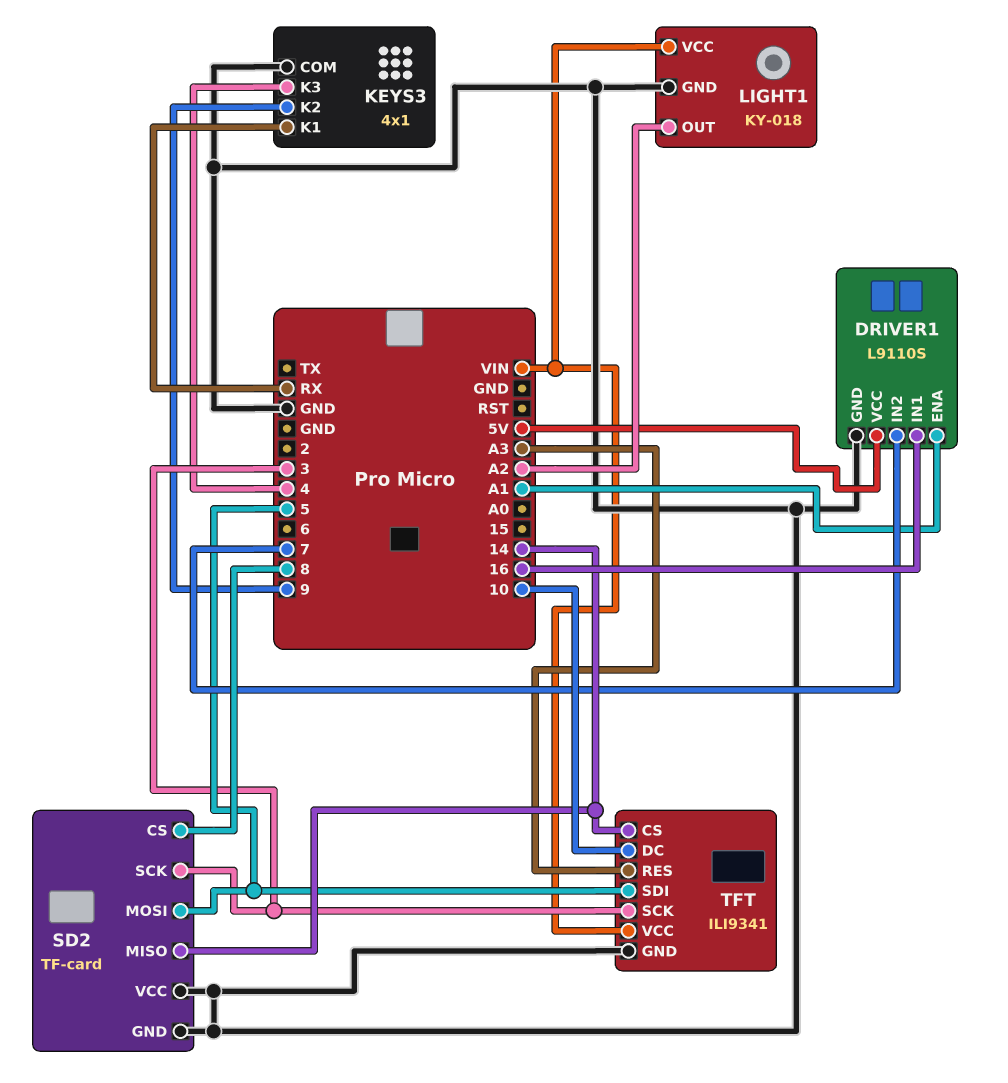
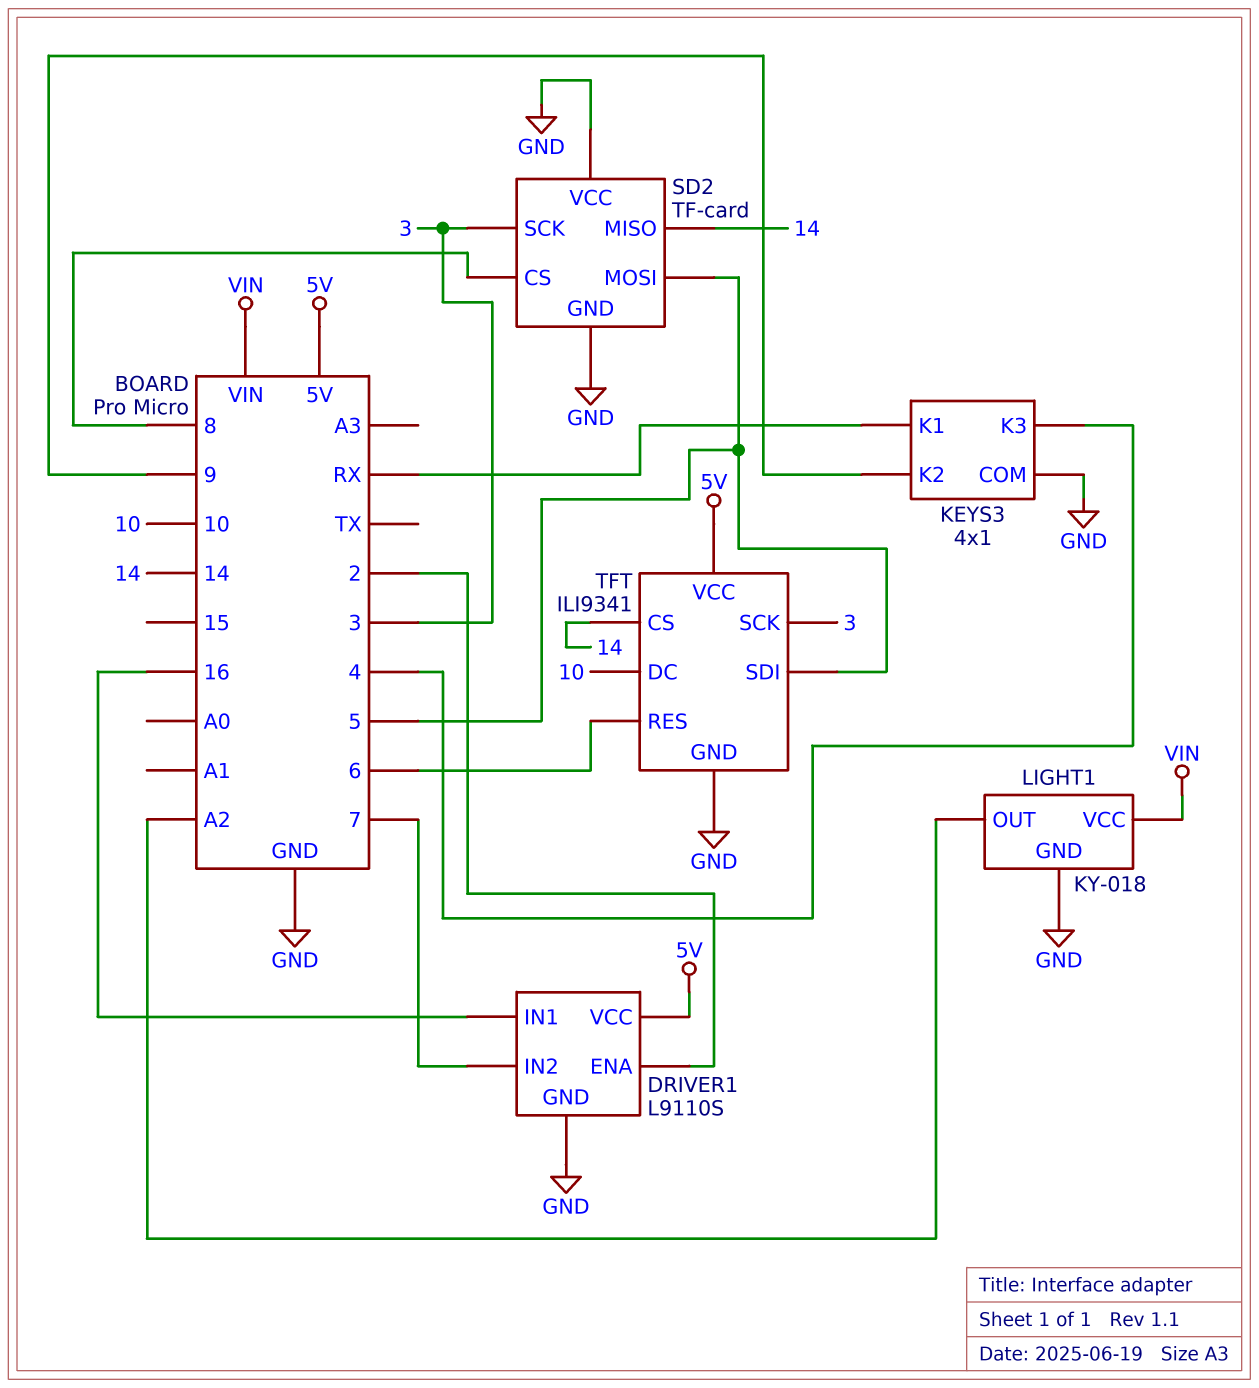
DRIVER1 pin ENA: A1 -> 2
TFT pin RES: A3 -> 6
TFT pin VCC: VIN -> 5V

